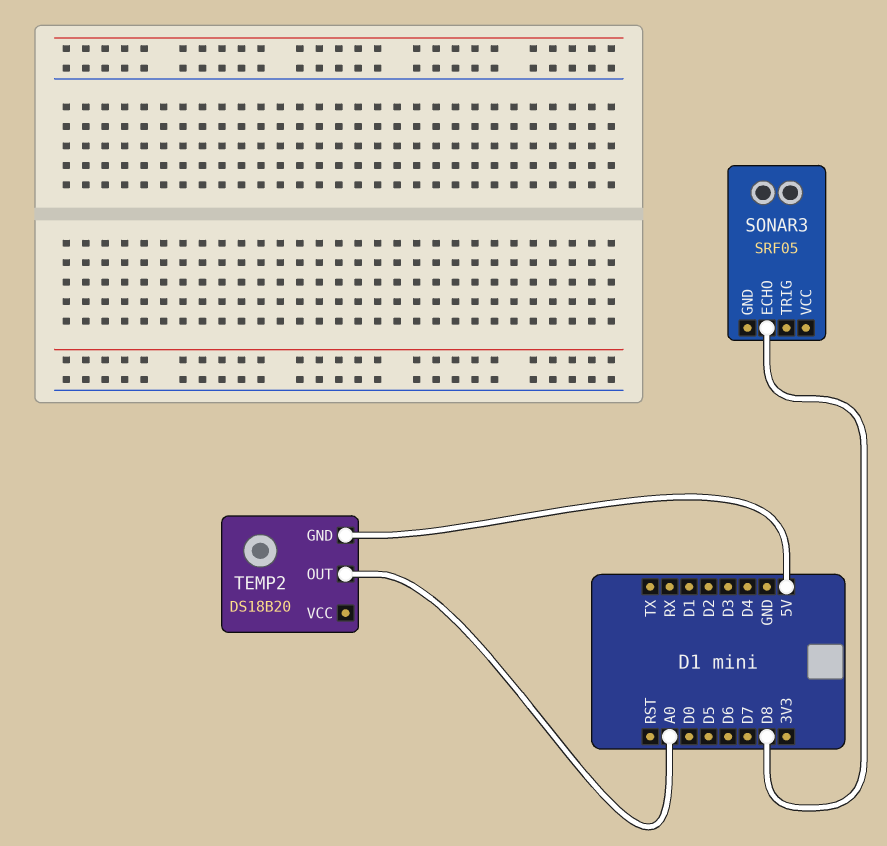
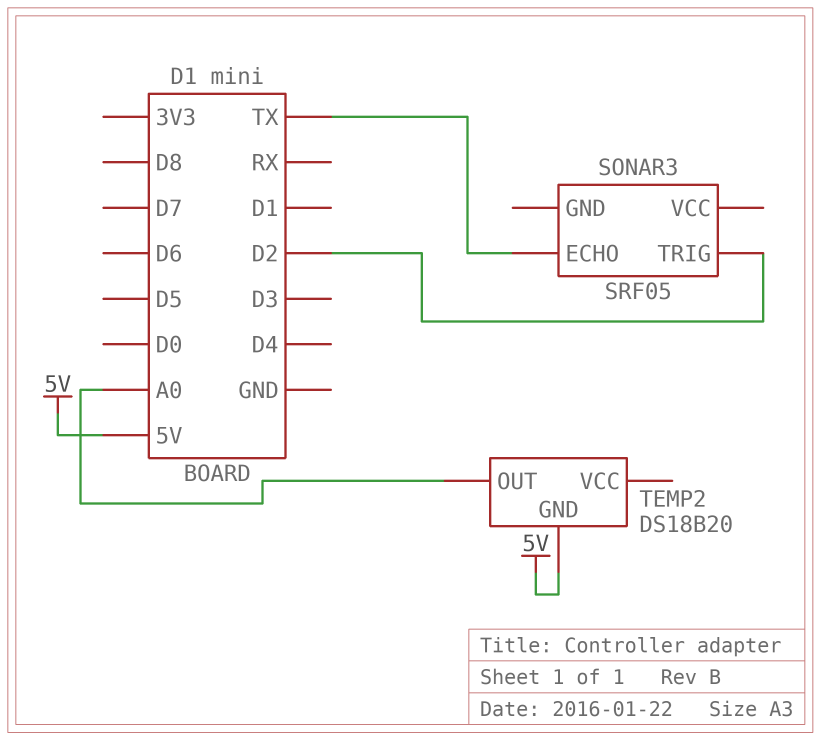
SONAR3 pin ECHO: D8 -> TX
SONAR3 pin TRIG: none -> D2

